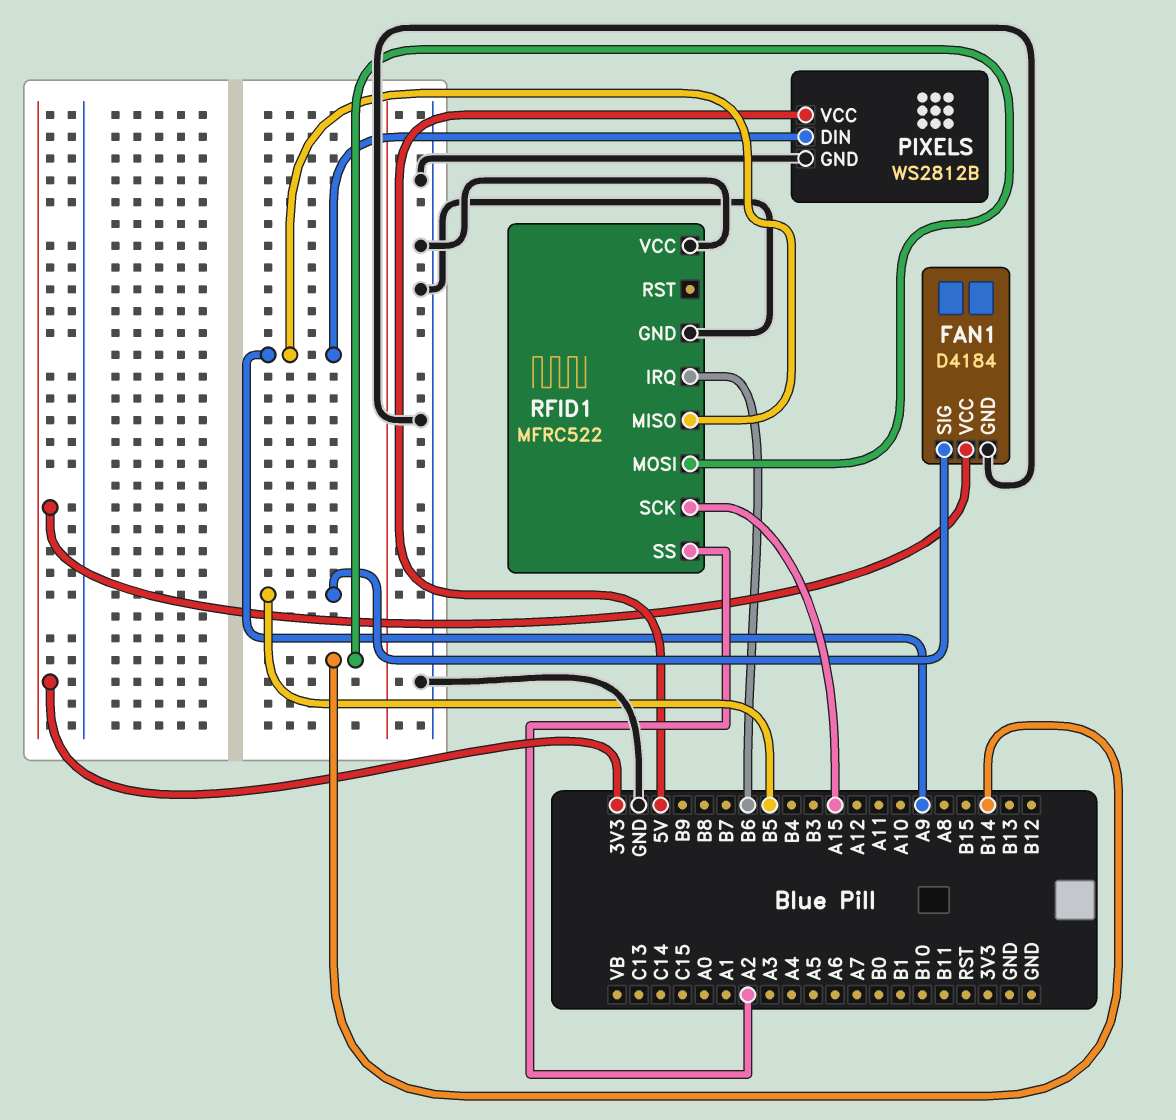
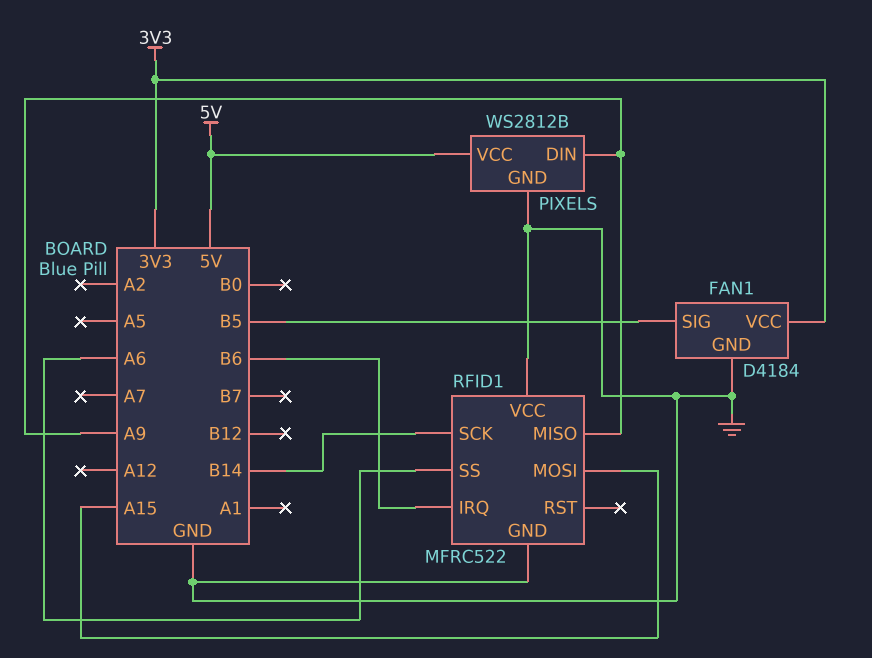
RFID1 pin MOSI: B14 -> A15
RFID1 pin SCK: A15 -> B14
RFID1 pin SS: A2 -> A6

